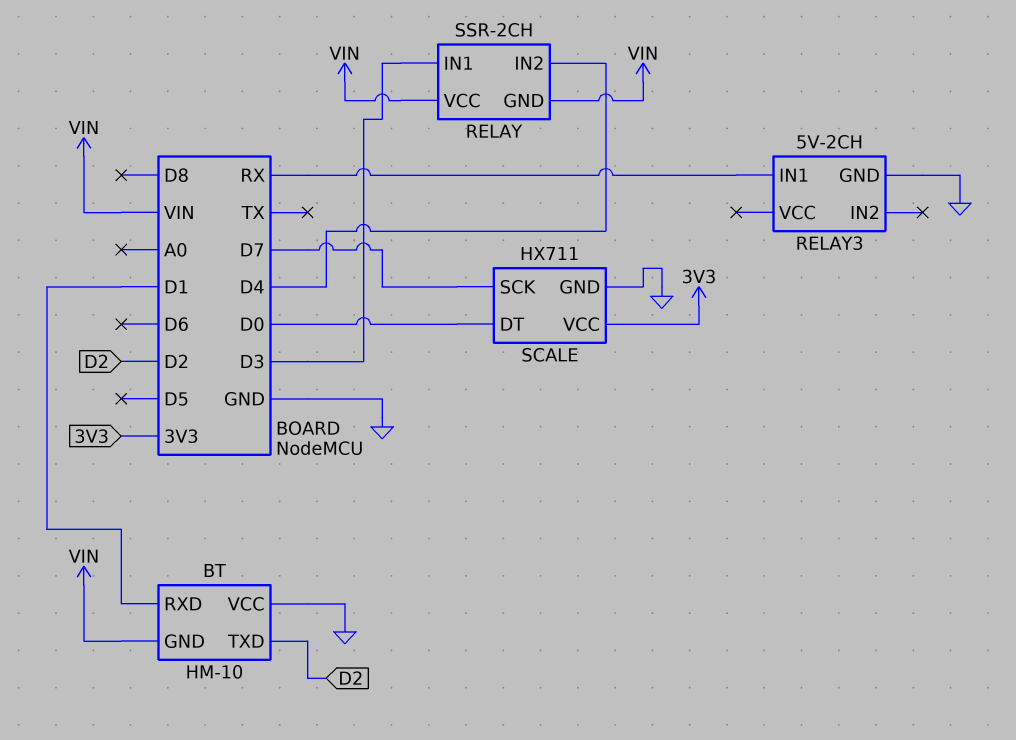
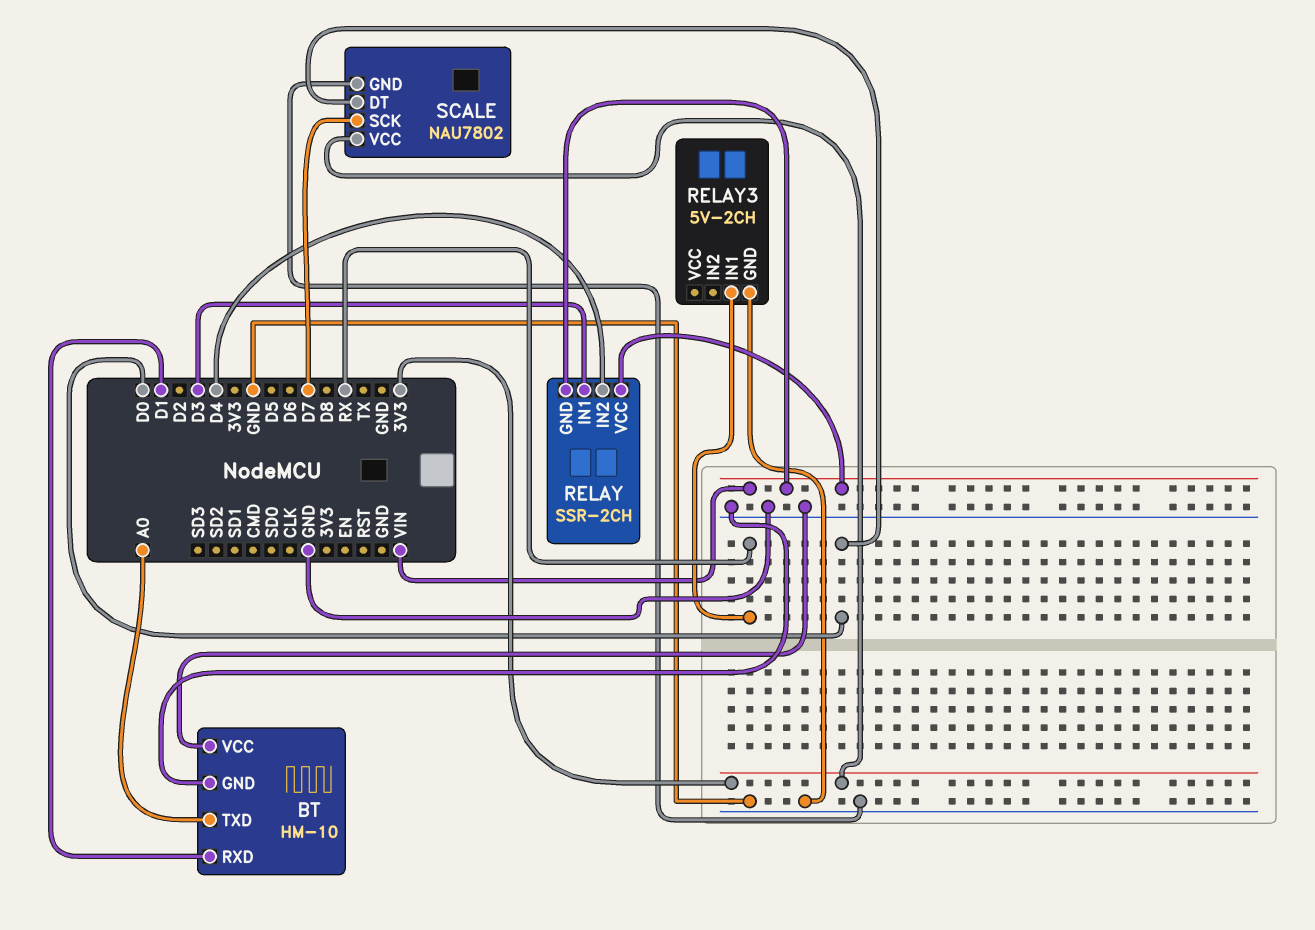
BT pin GND: VIN -> GND
BT pin TXD: D2 -> A0
SCALE: HX711 -> NAU7802

